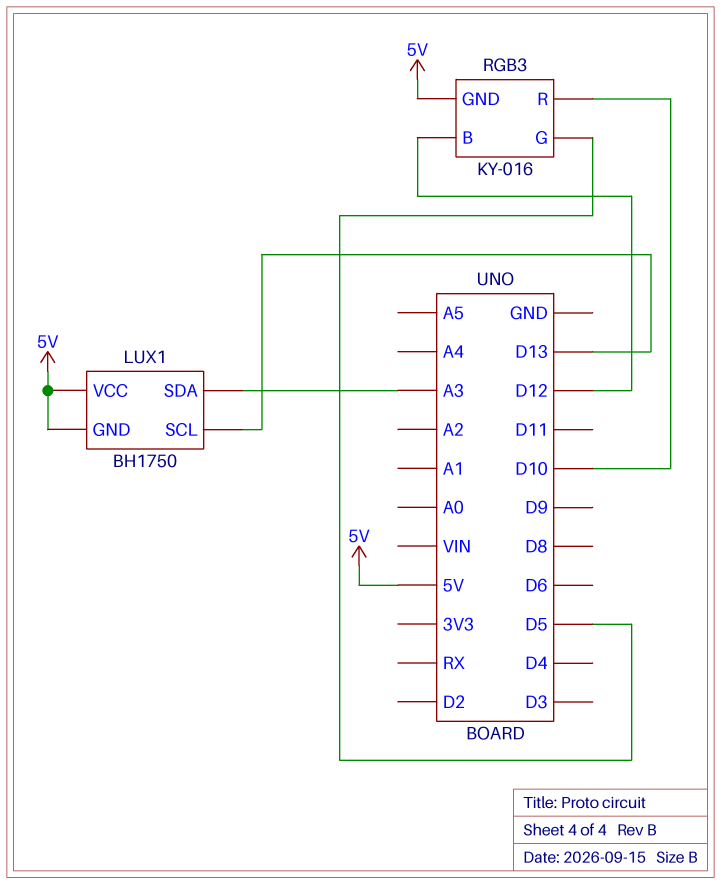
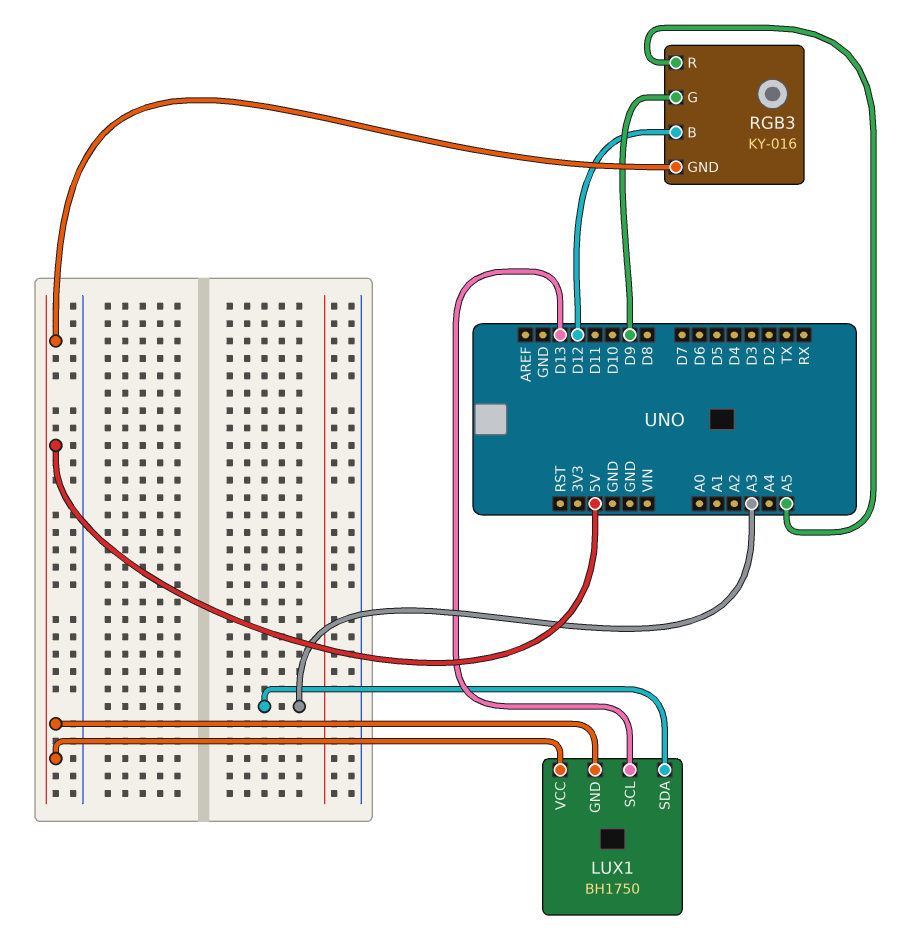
RGB3 pin G: D5 -> D9
RGB3 pin R: D10 -> A5

